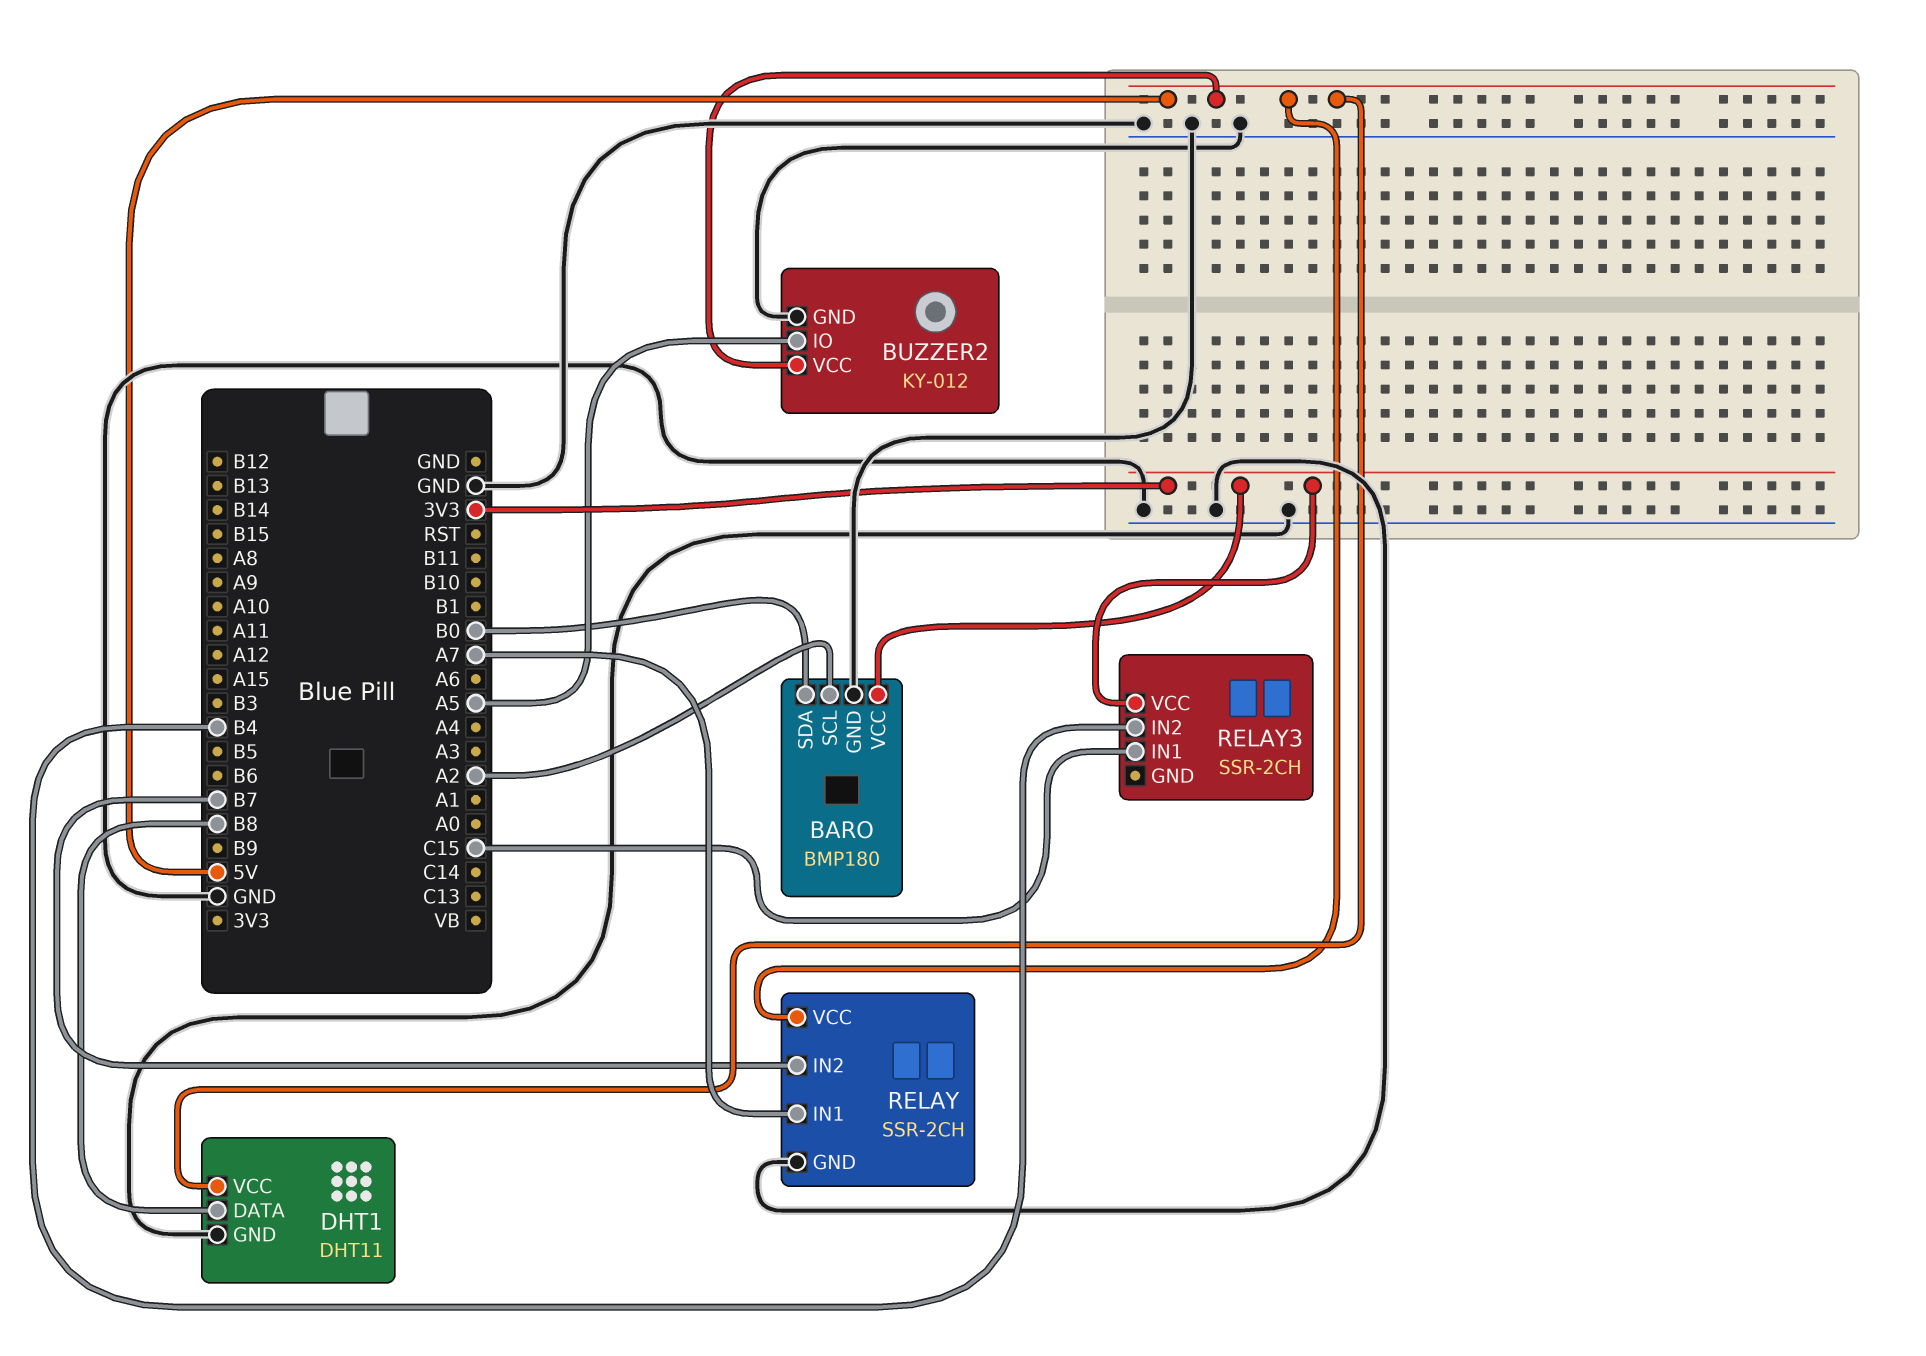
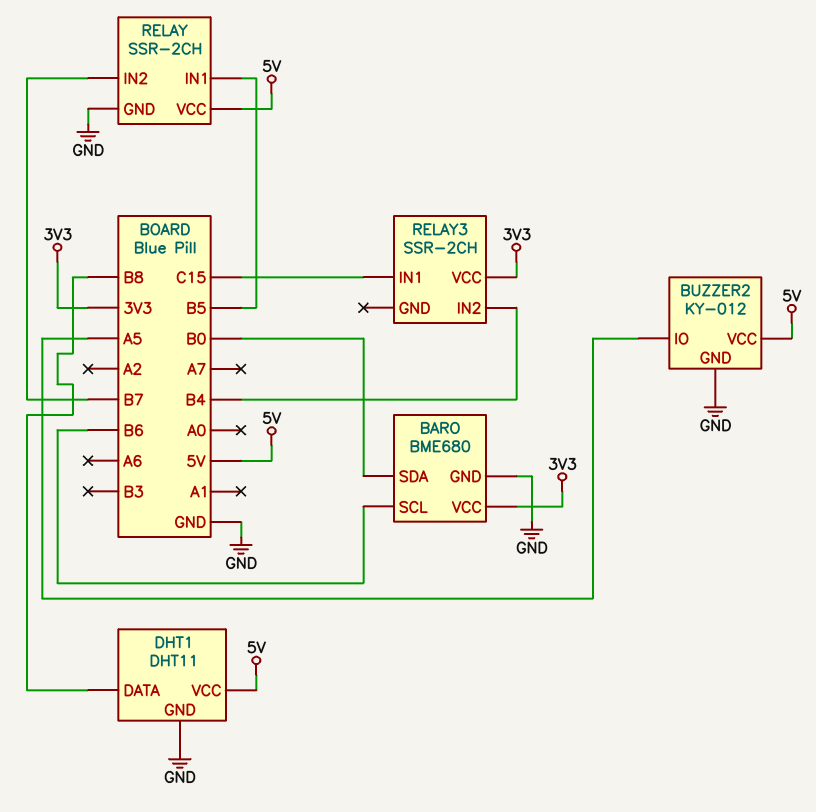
BARO: BMP180 -> BME680
BARO pin SCL: A2 -> B6
RELAY pin IN1: A7 -> B5

